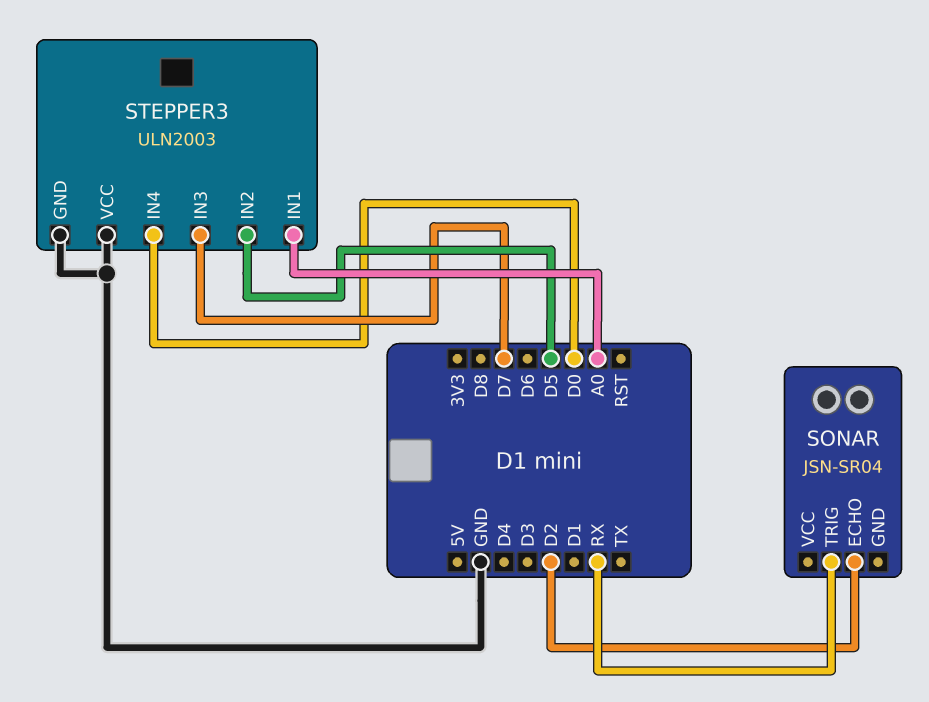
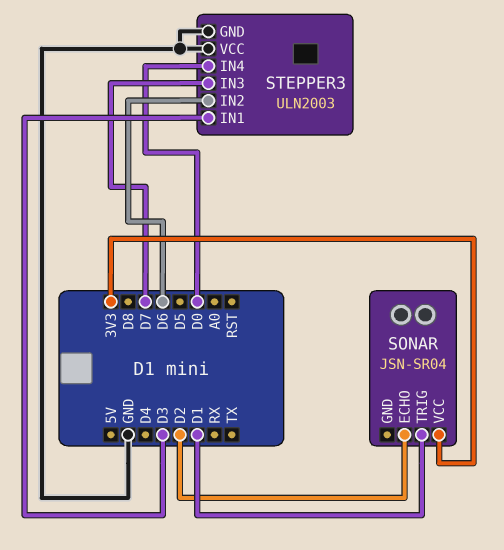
SONAR pin TRIG: RX -> D1
SONAR pin VCC: none -> 3V3
STEPPER3 pin IN1: A0 -> D3
STEPPER3 pin IN2: D5 -> D6

